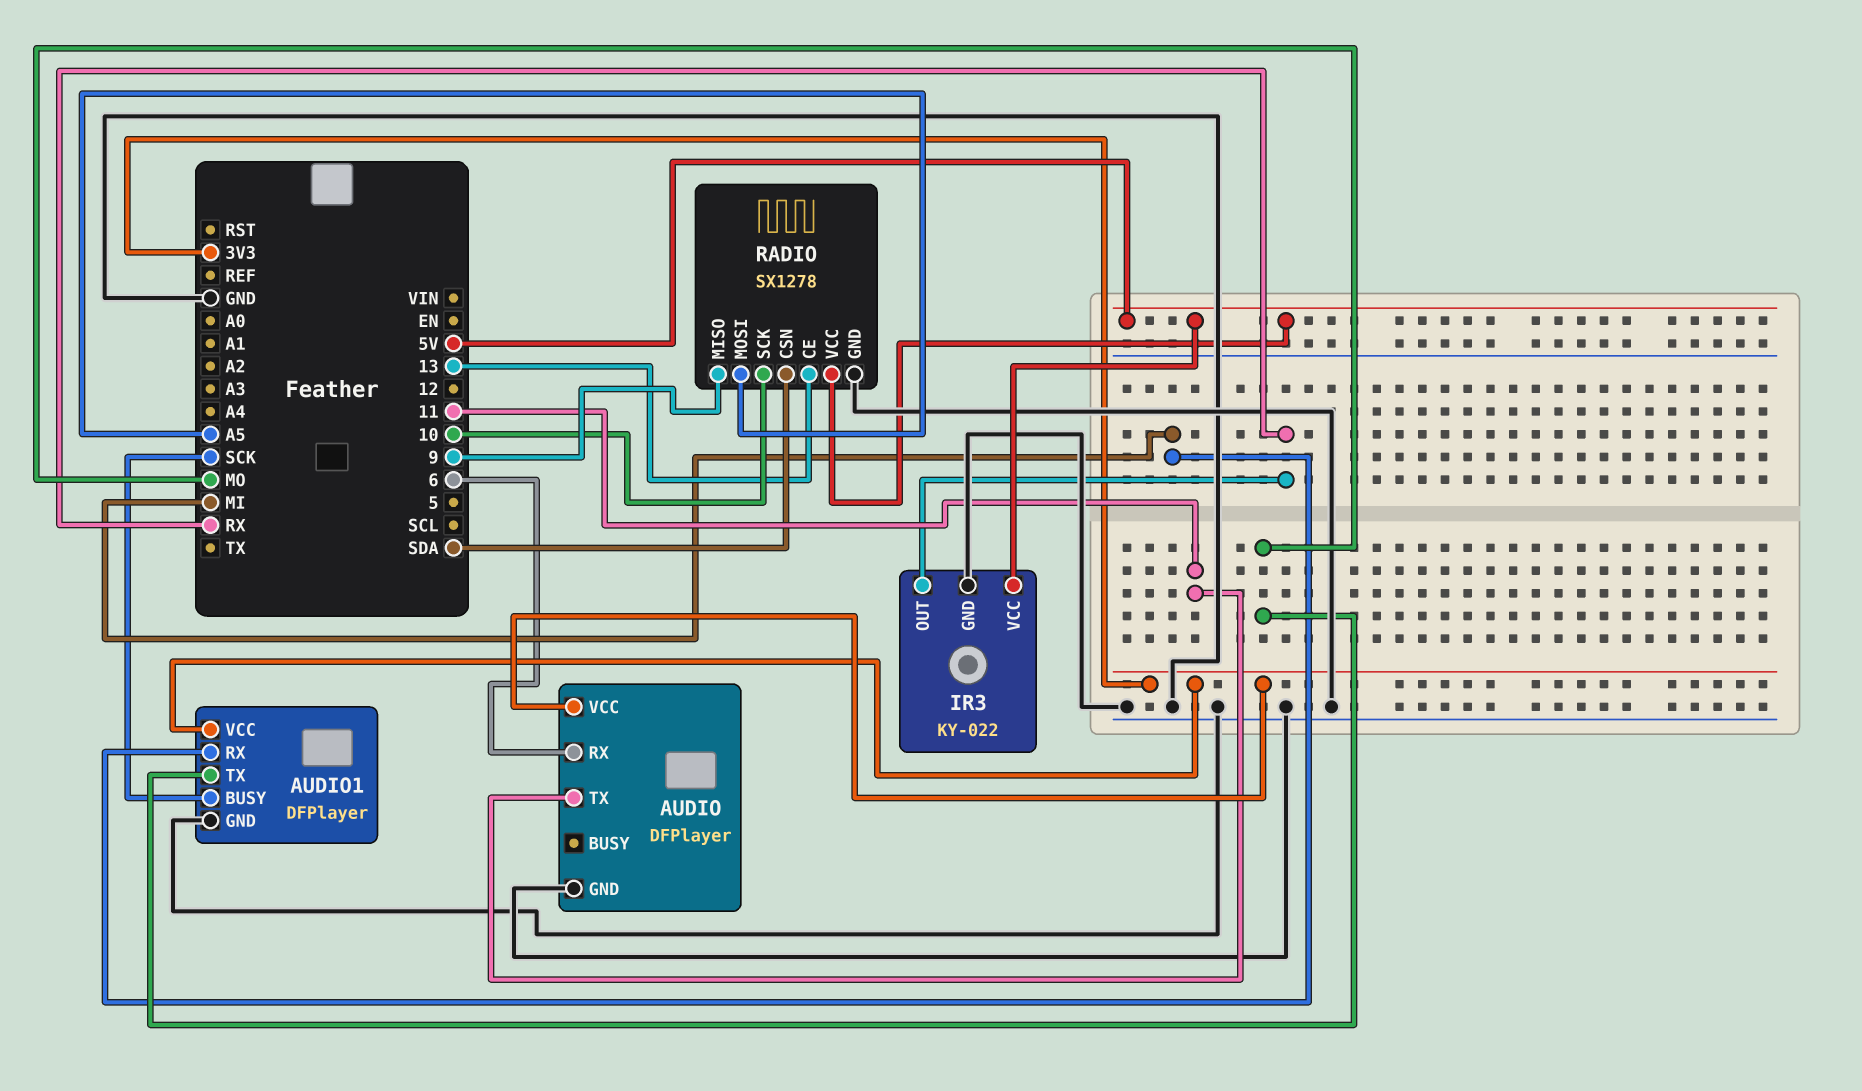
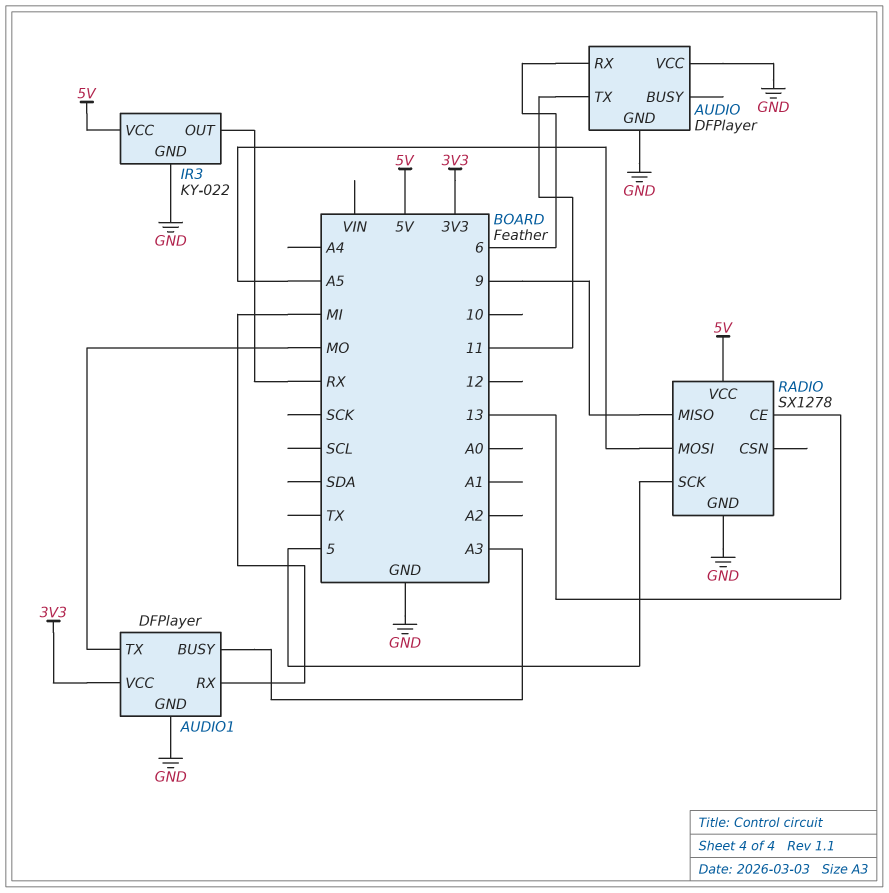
AUDIO pin VCC: 3V3 -> GND
AUDIO1 pin BUSY: SCK -> A3
RADIO pin CSN: SDA -> none
RADIO pin SCK: 10 -> 5

